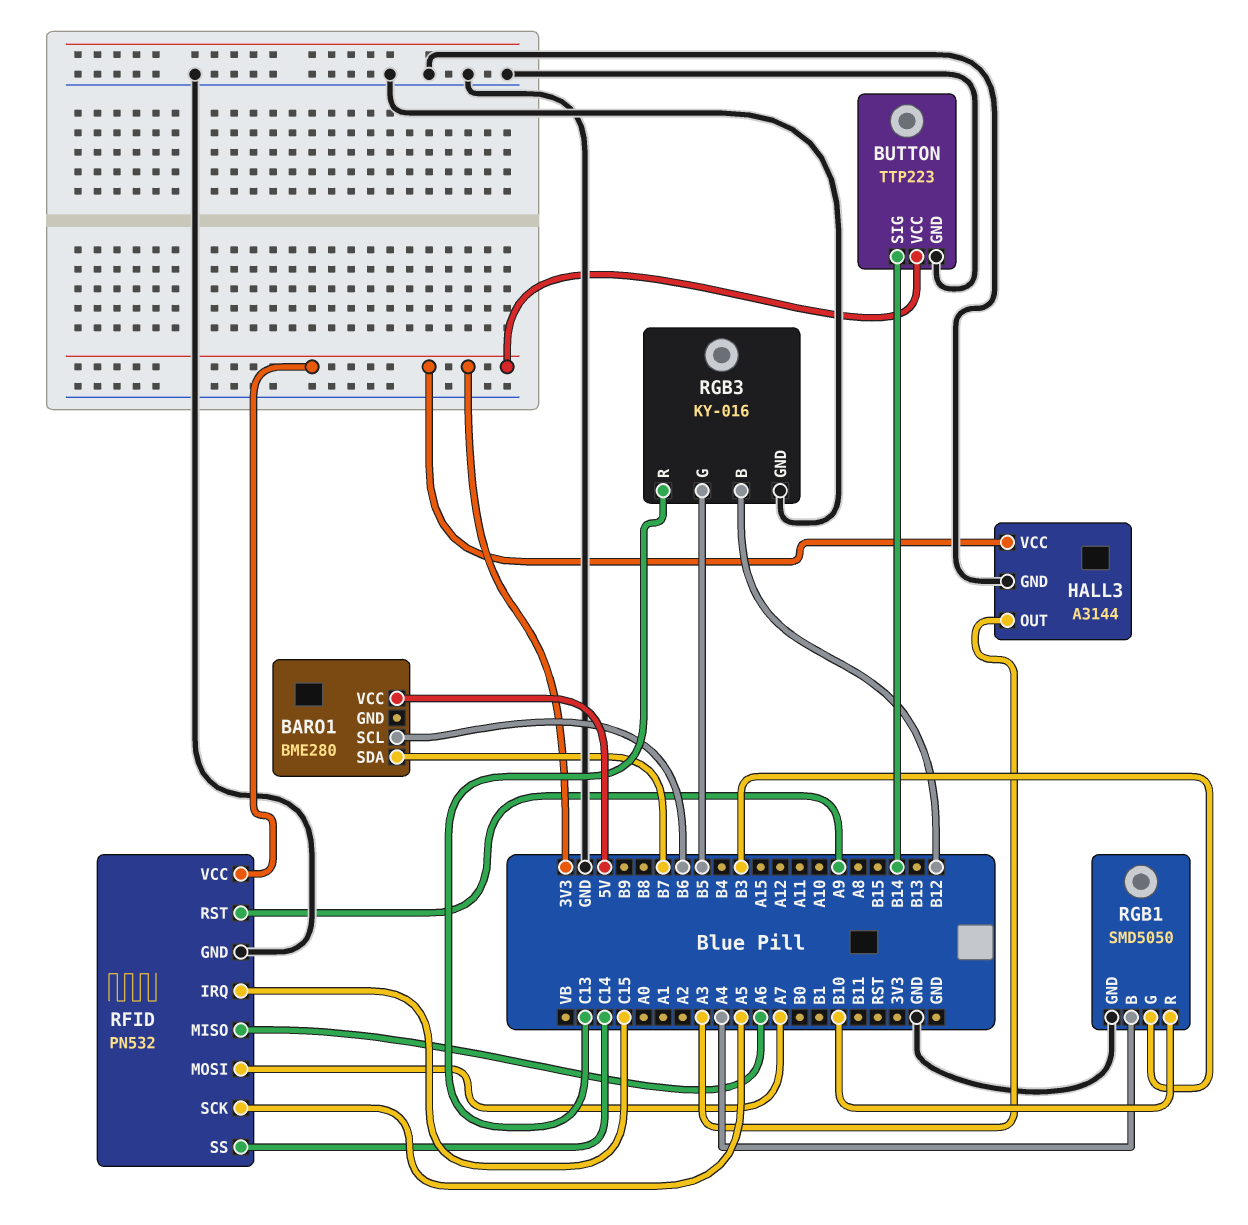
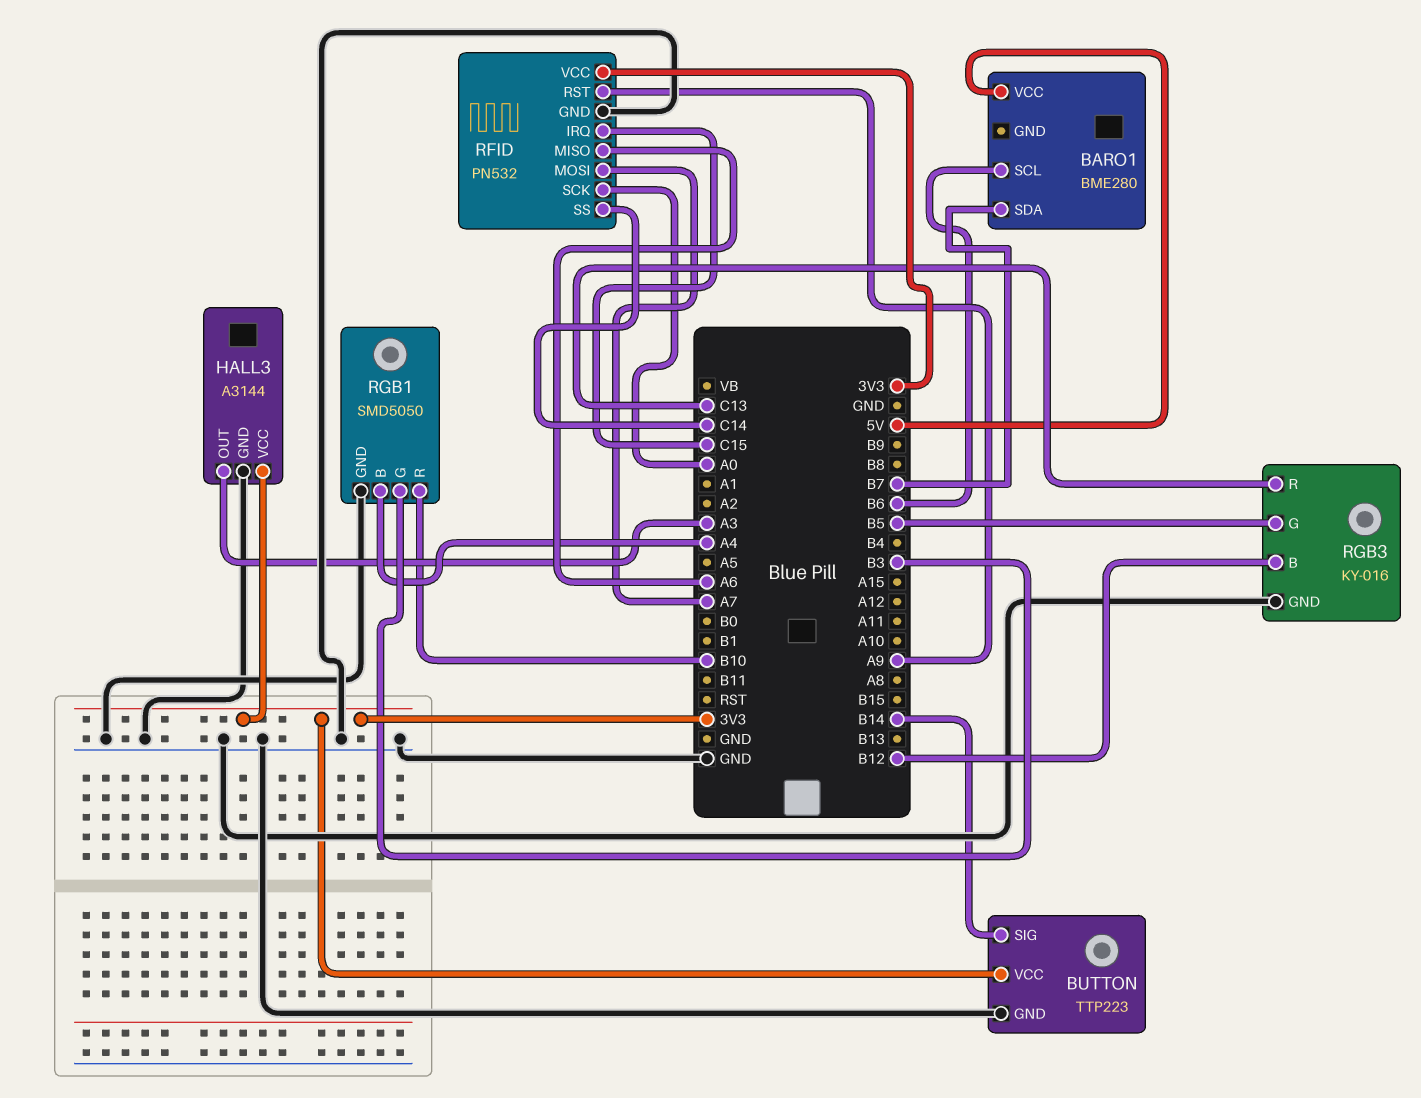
RFID pin SCK: A5 -> A0

